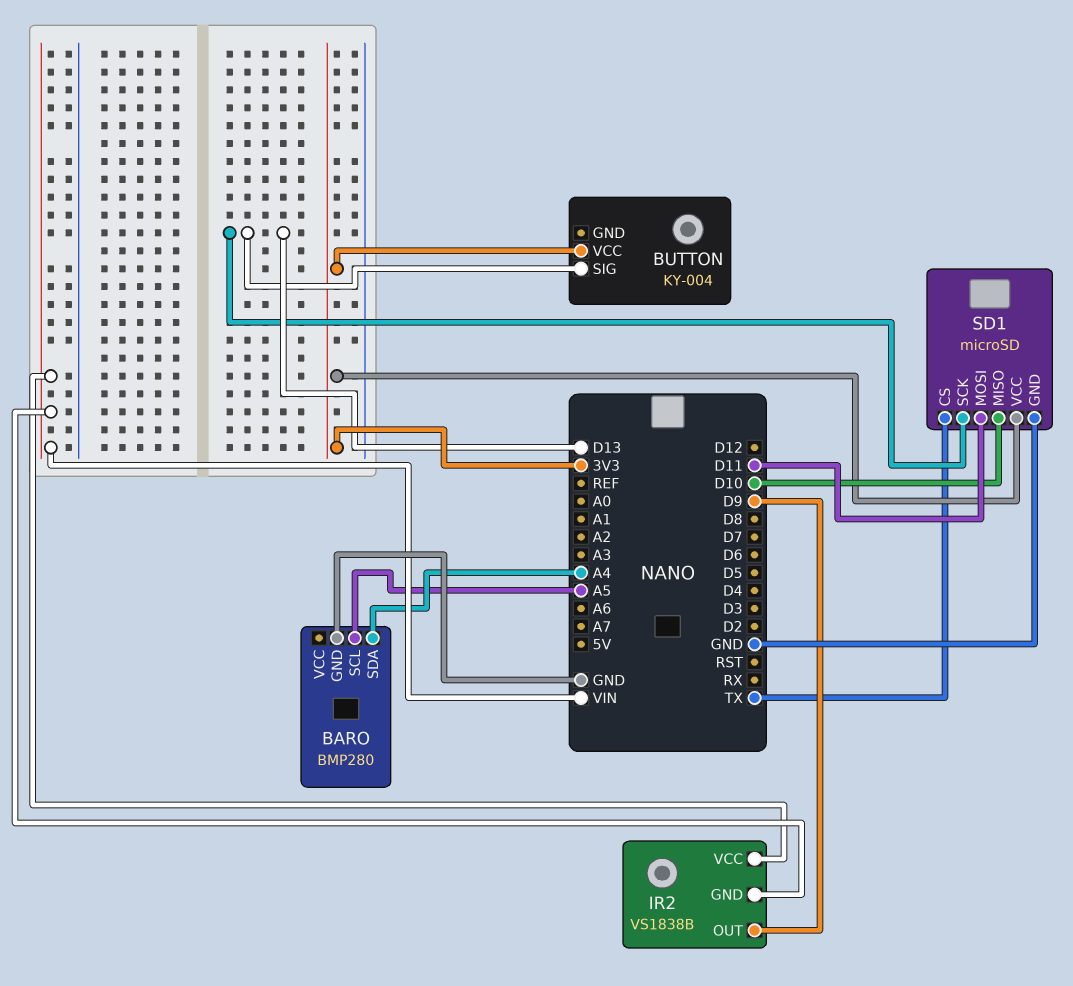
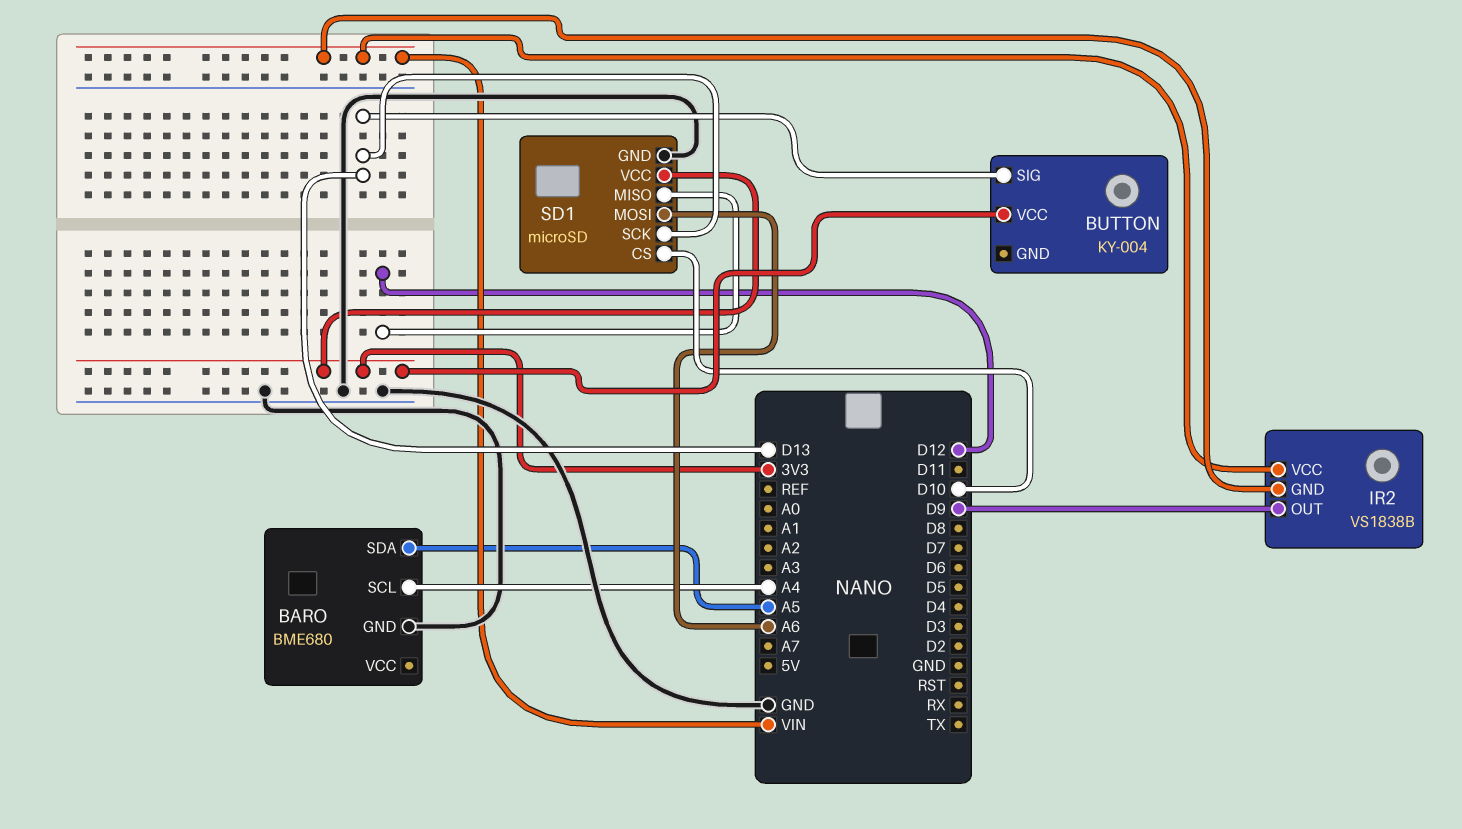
BARO: BMP280 -> BME680
BARO pin SCL: A5 -> A4
BARO pin SDA: A4 -> A5
SD1 pin CS: TX -> D10
SD1 pin MISO: D10 -> D12
SD1 pin MOSI: D11 -> A6

